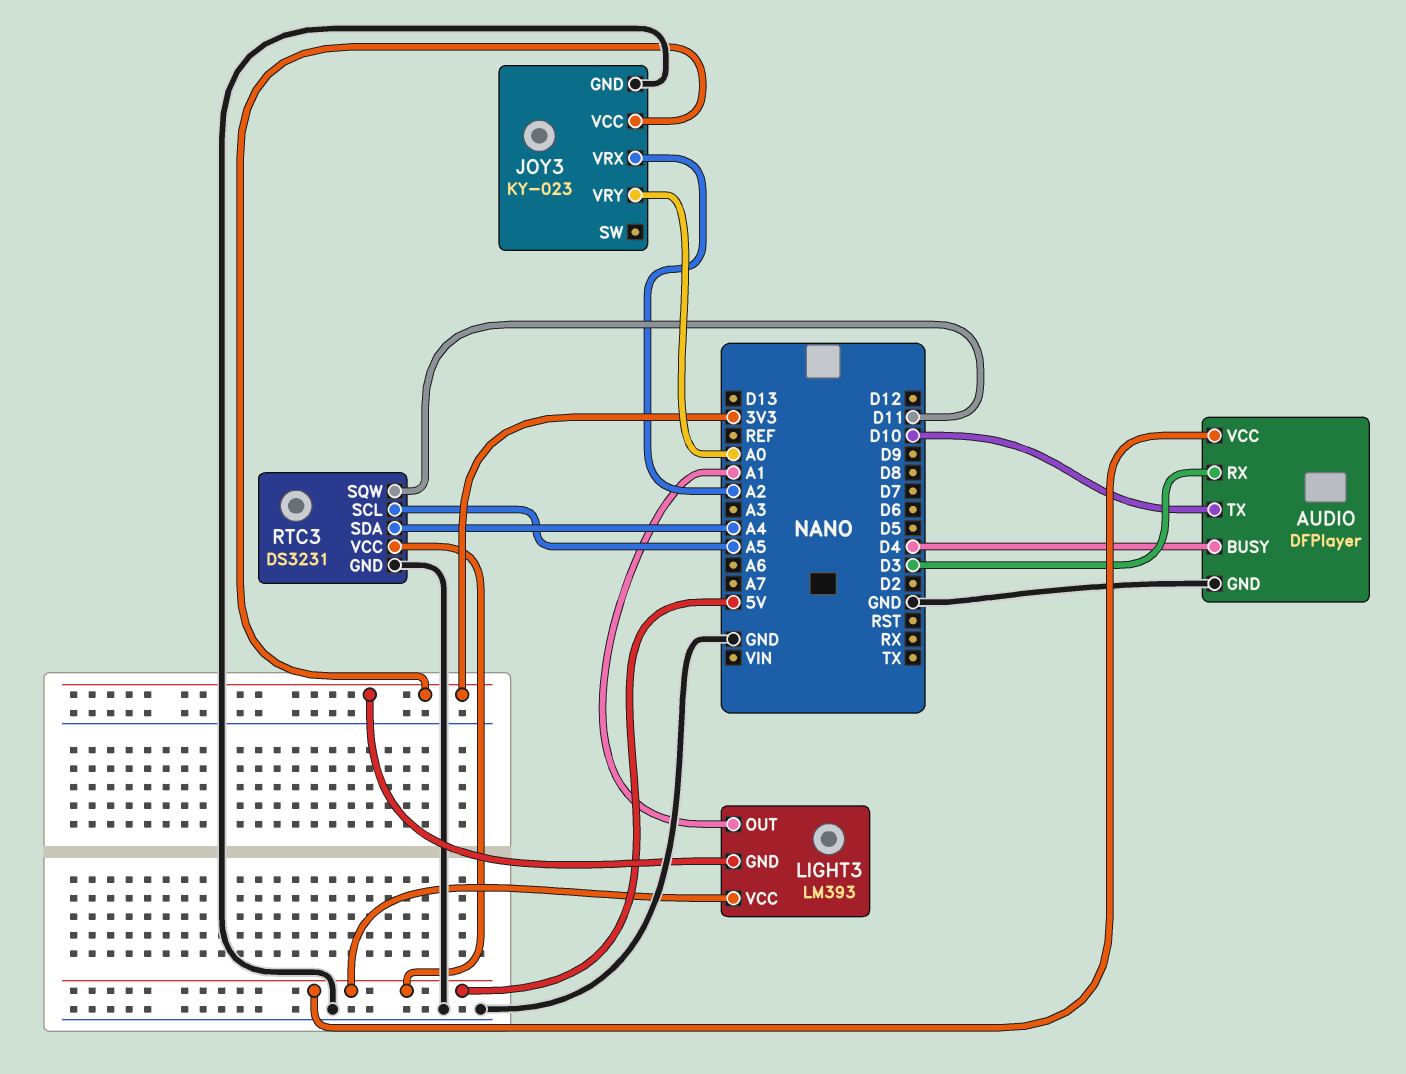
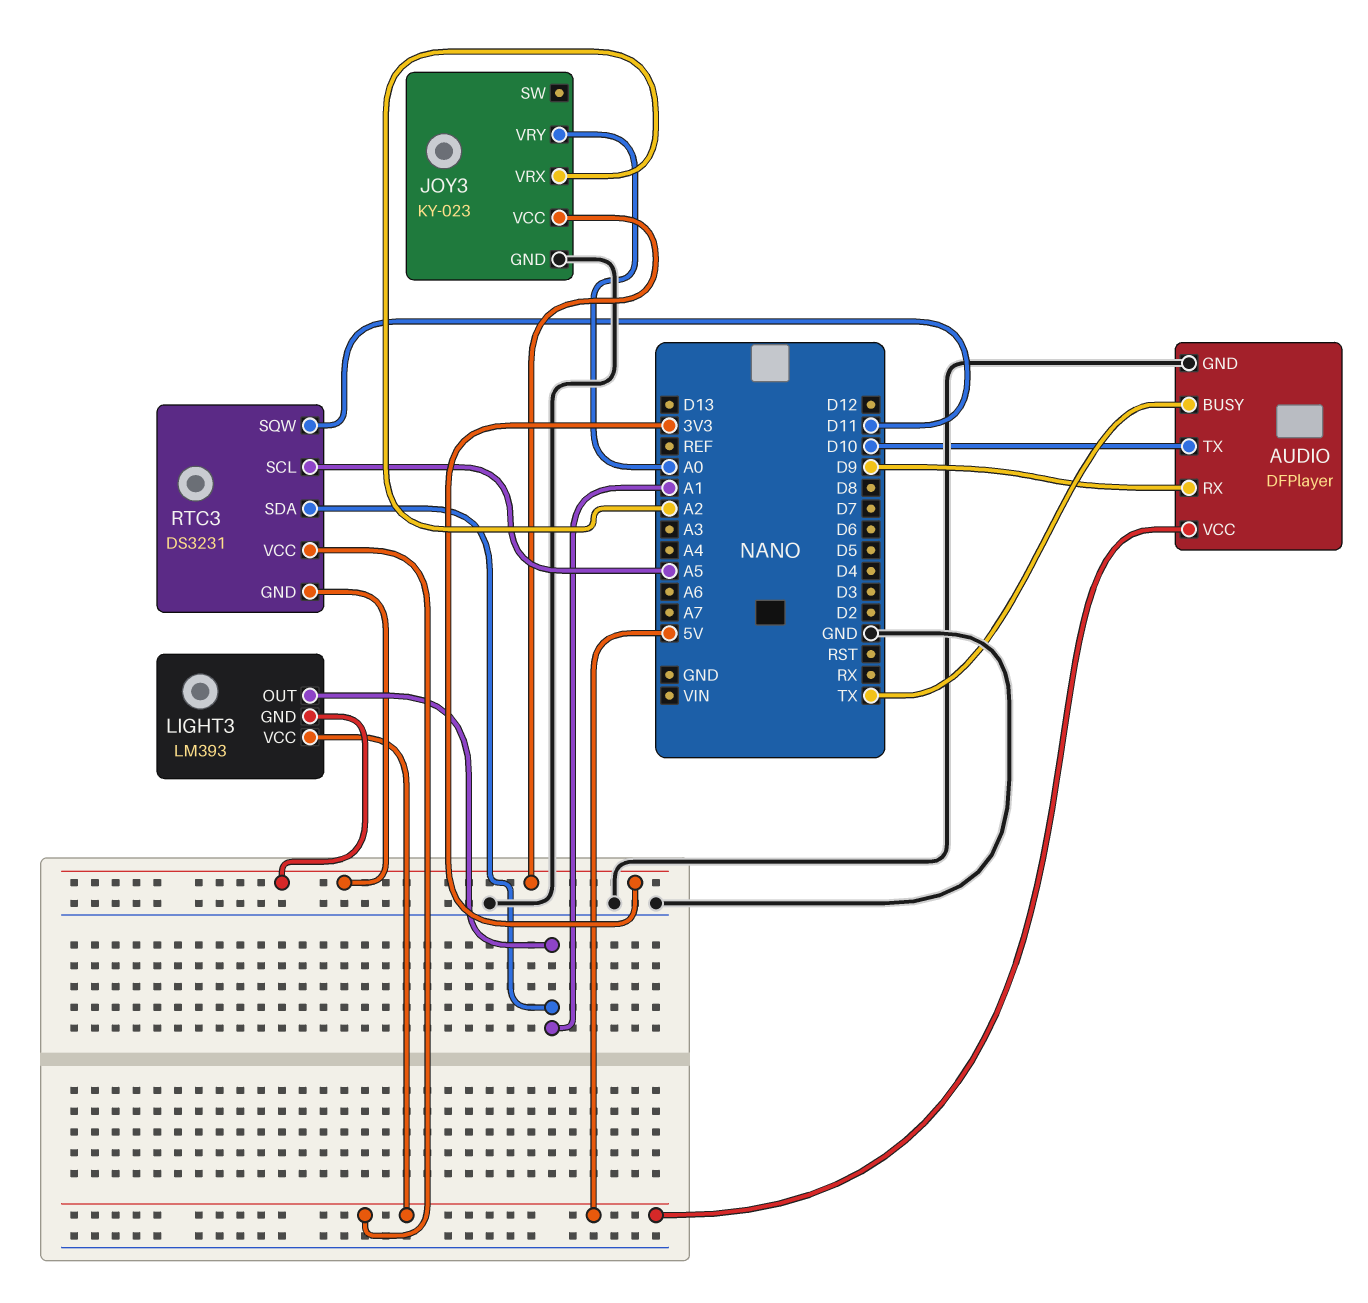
AUDIO pin BUSY: D4 -> TX
AUDIO pin RX: D3 -> D9
RTC3 pin GND: GND -> 3V3
RTC3 pin SDA: A4 -> A1

